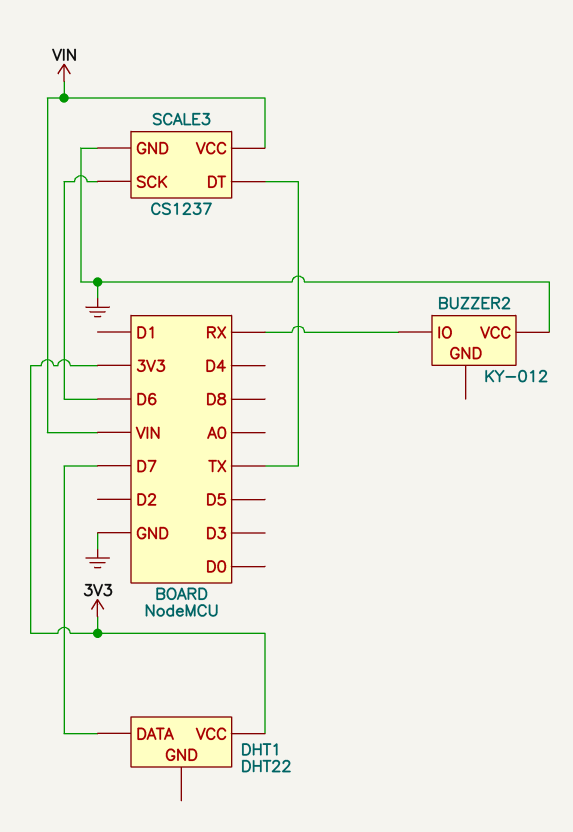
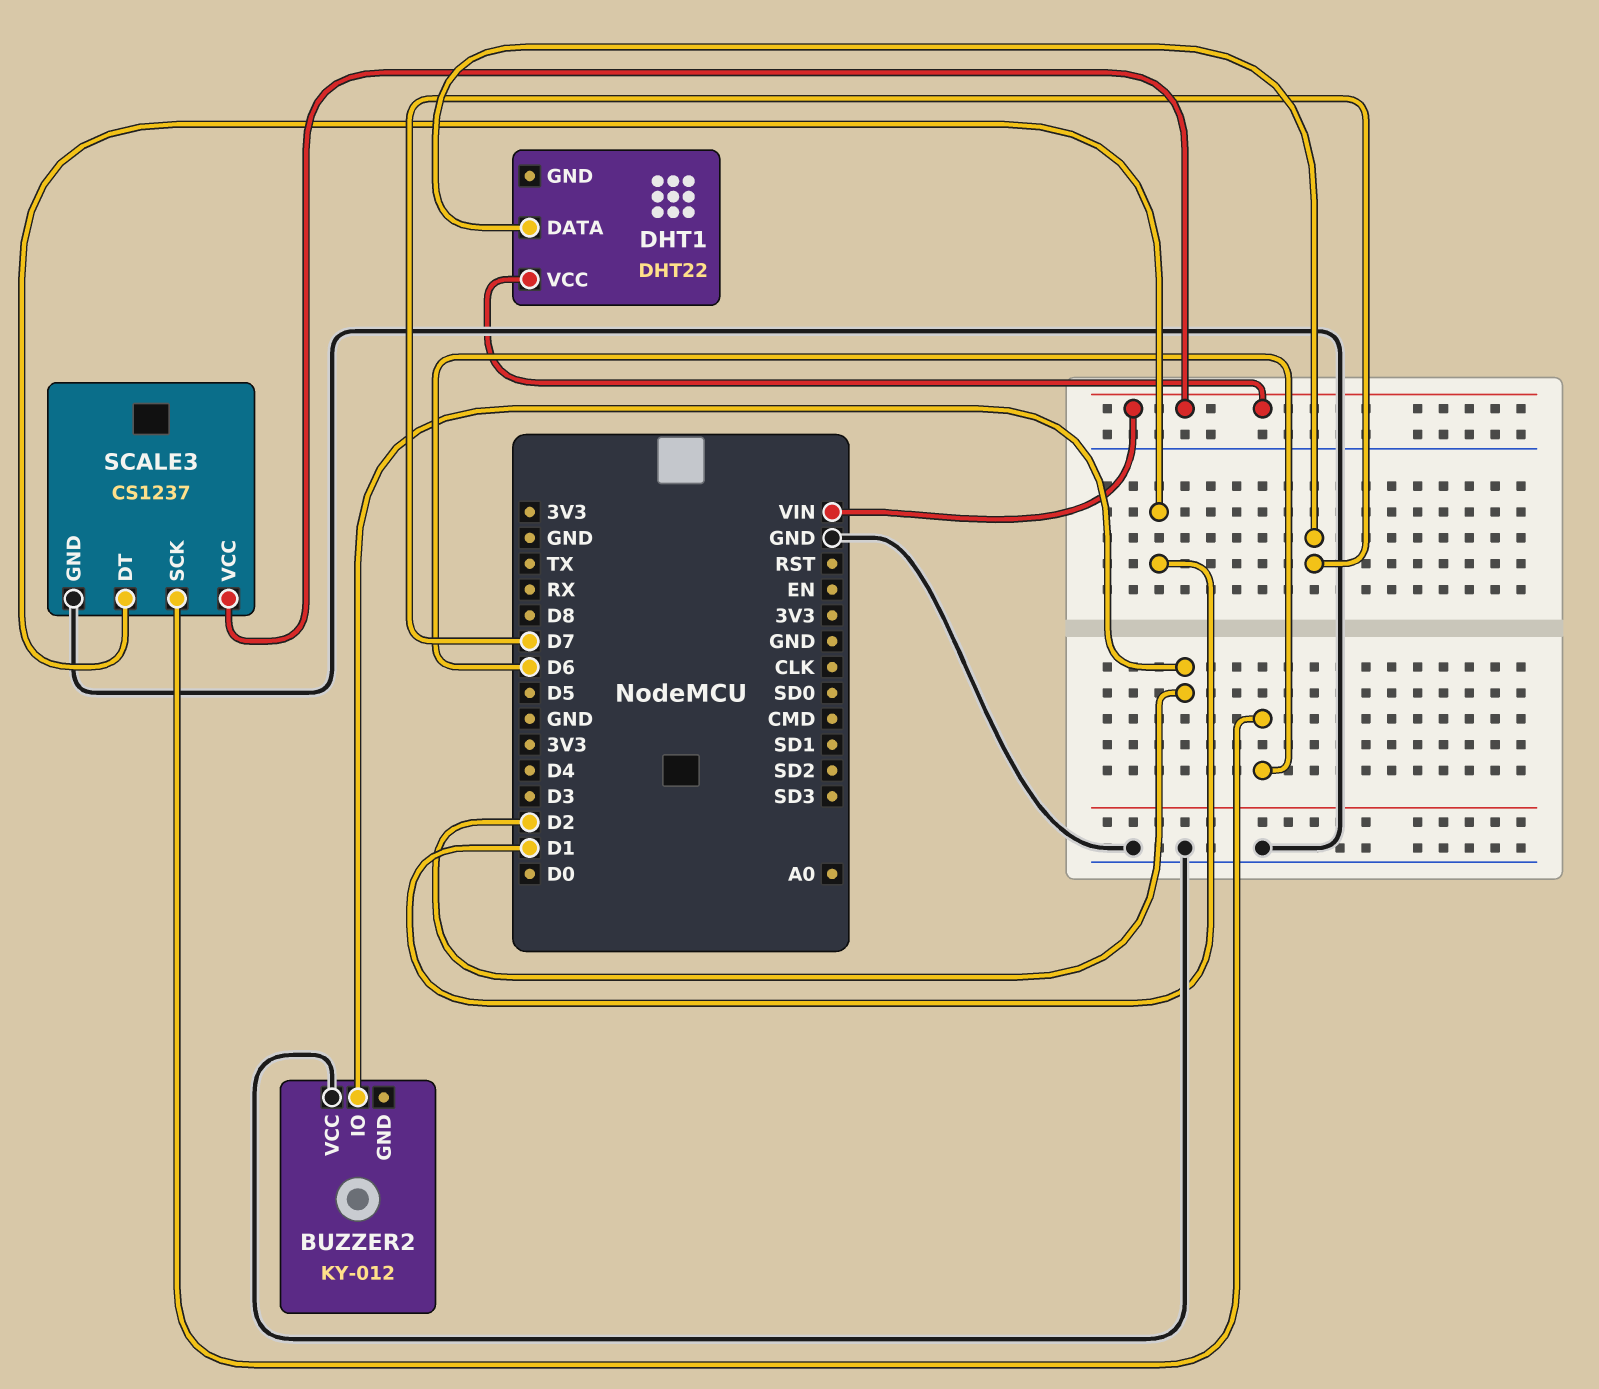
BUZZER2 pin IO: RX -> D2
DHT1 pin VCC: 3V3 -> VIN
SCALE3 pin DT: TX -> D1

